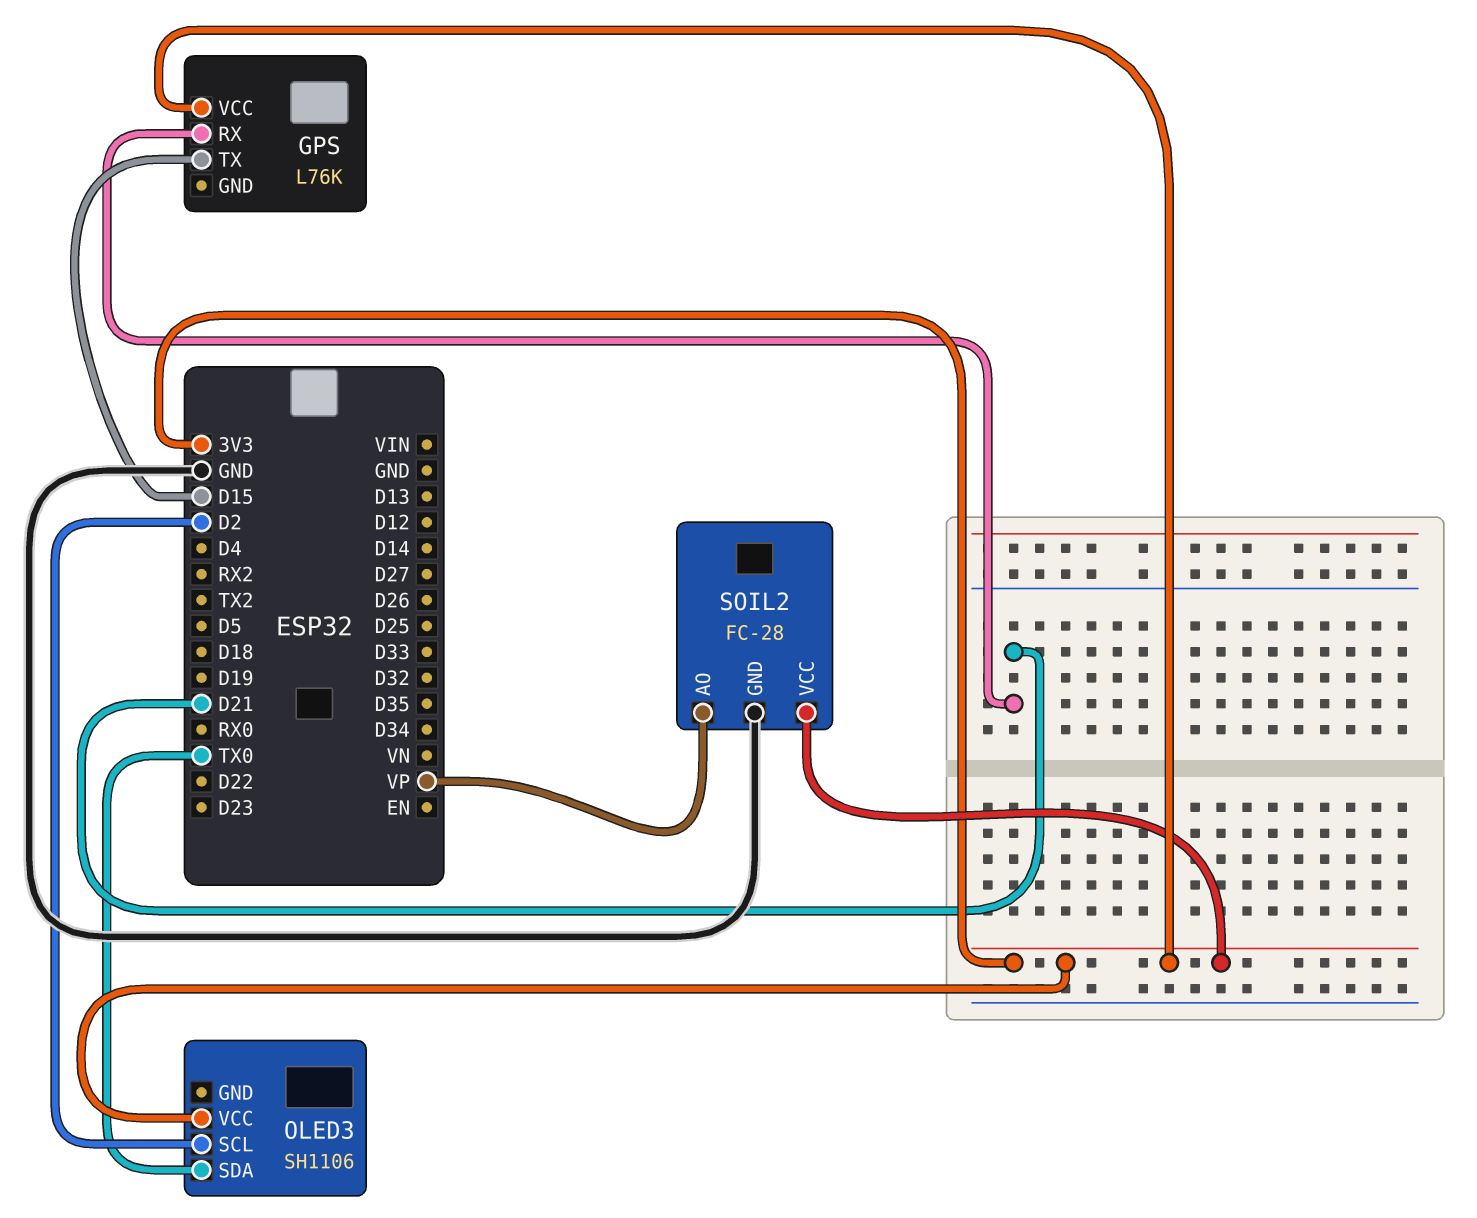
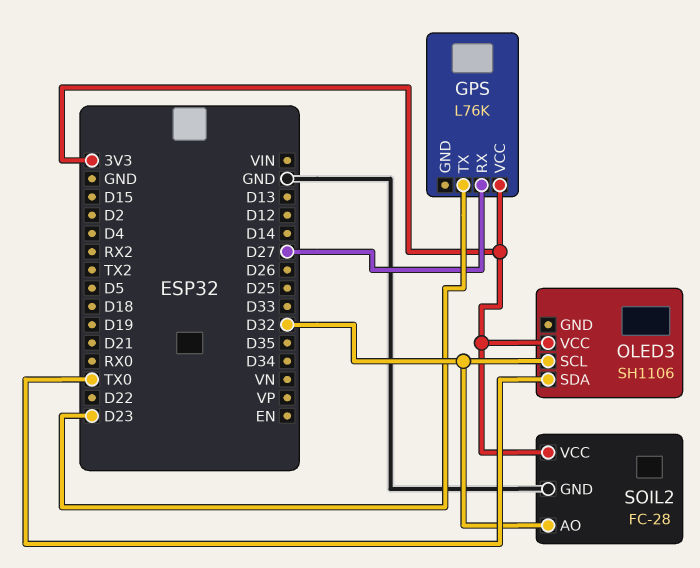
GPS pin RX: D21 -> D27
GPS pin TX: D15 -> D23
OLED3 pin SCL: D2 -> D32
SOIL2 pin AO: VP -> D32

